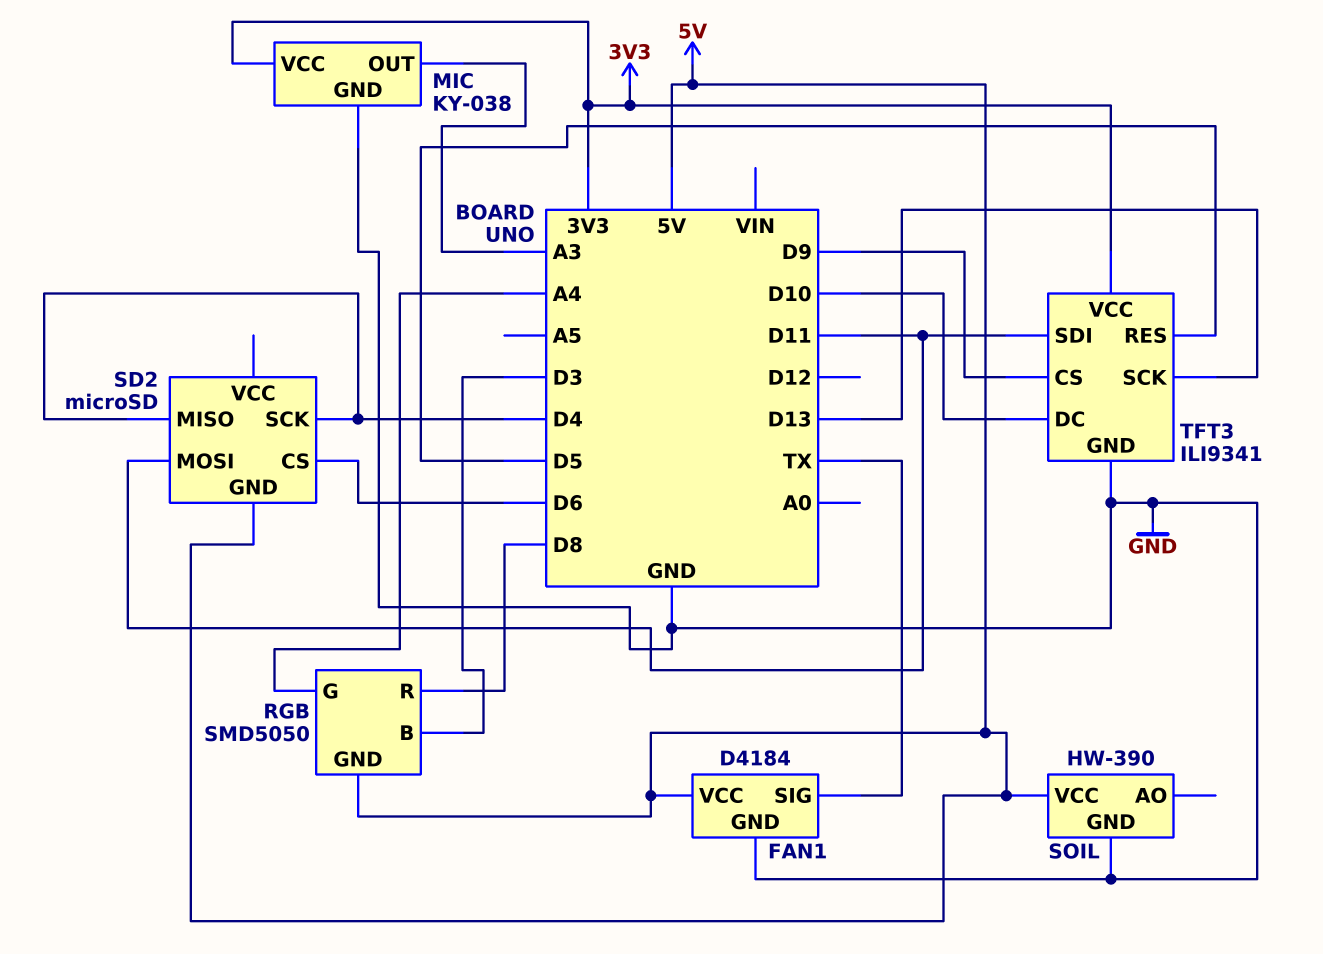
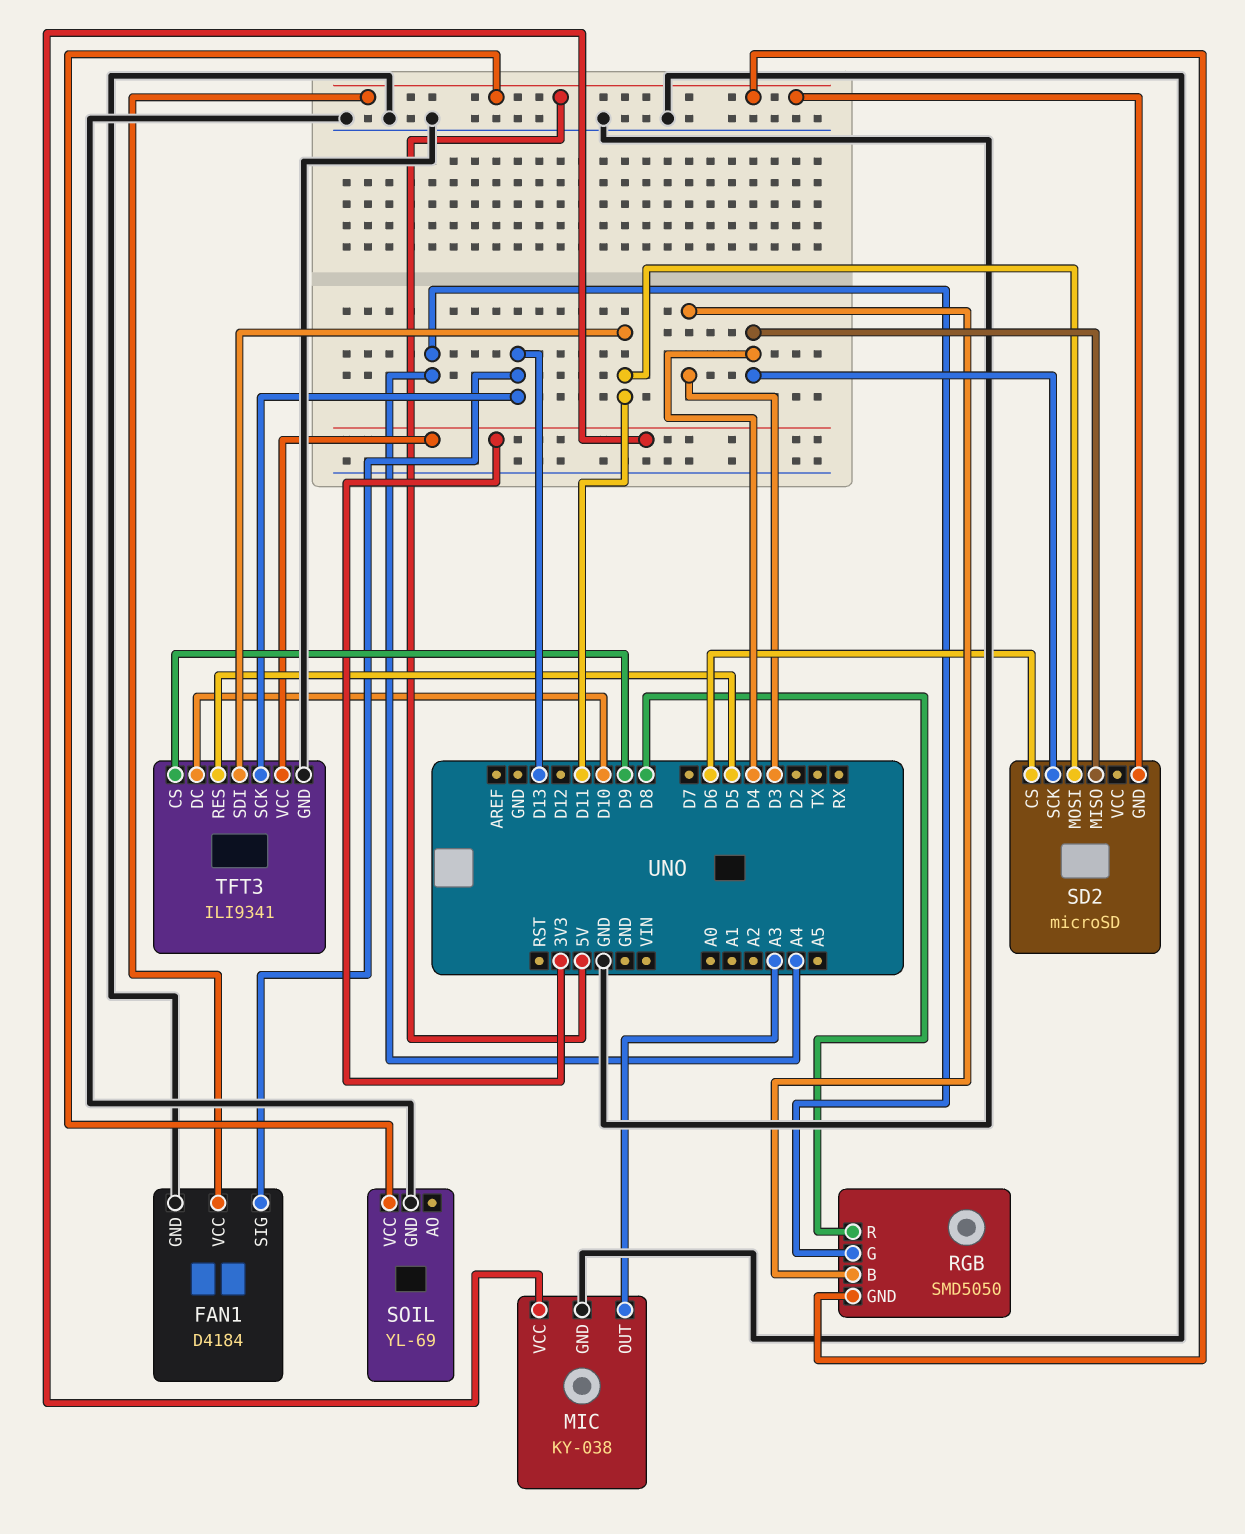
FAN1 pin SIG: TX -> D13
SOIL: HW-390 -> YL-69

